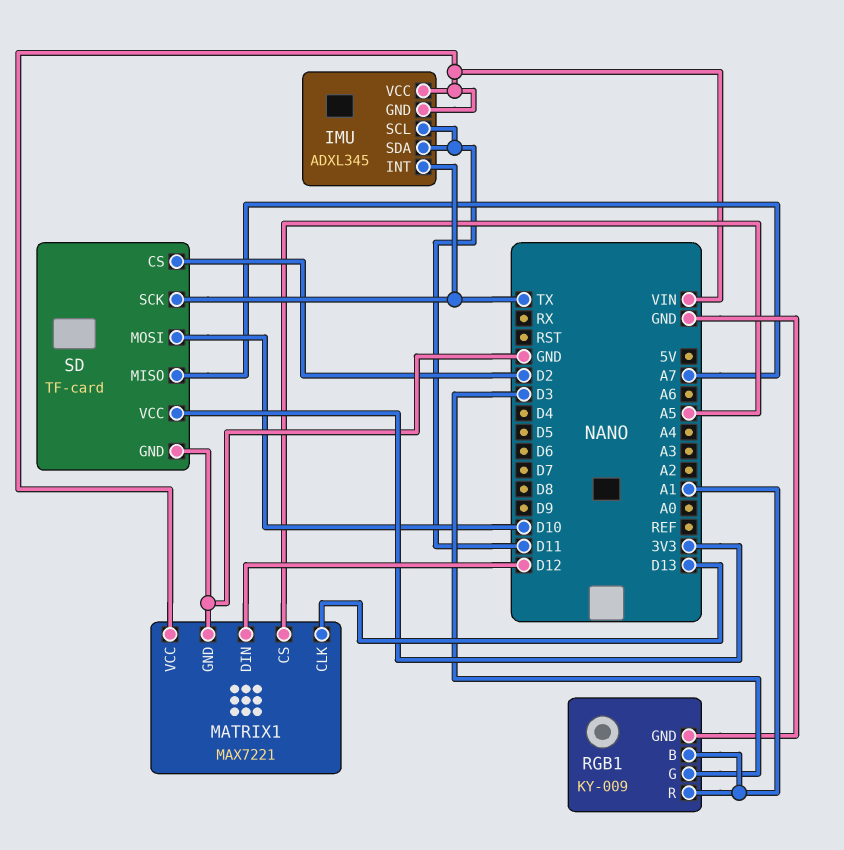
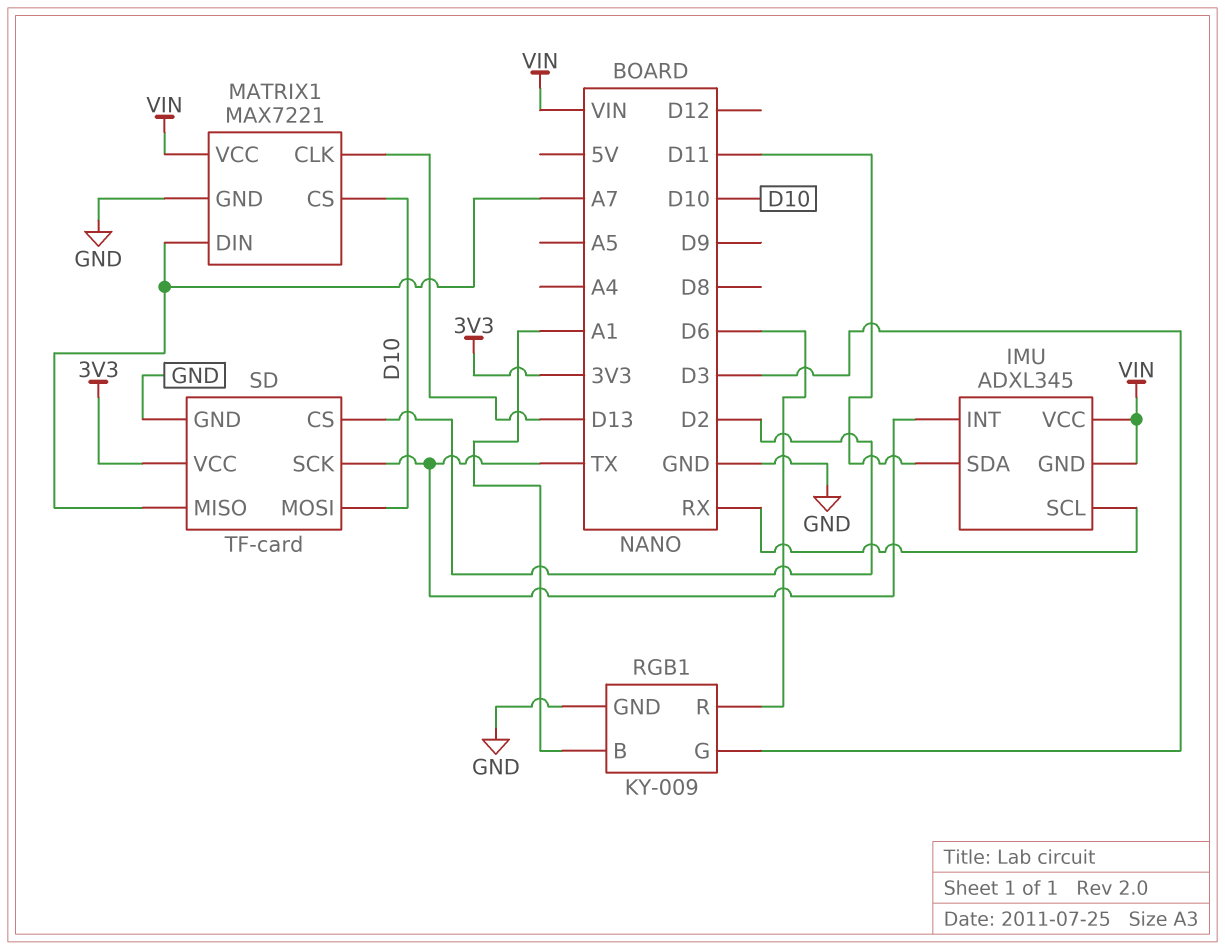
IMU pin SCL: D11 -> RX
MATRIX1 pin CS: A5 -> D10
MATRIX1 pin DIN: D12 -> A7
RGB1 pin R: A1 -> D6

